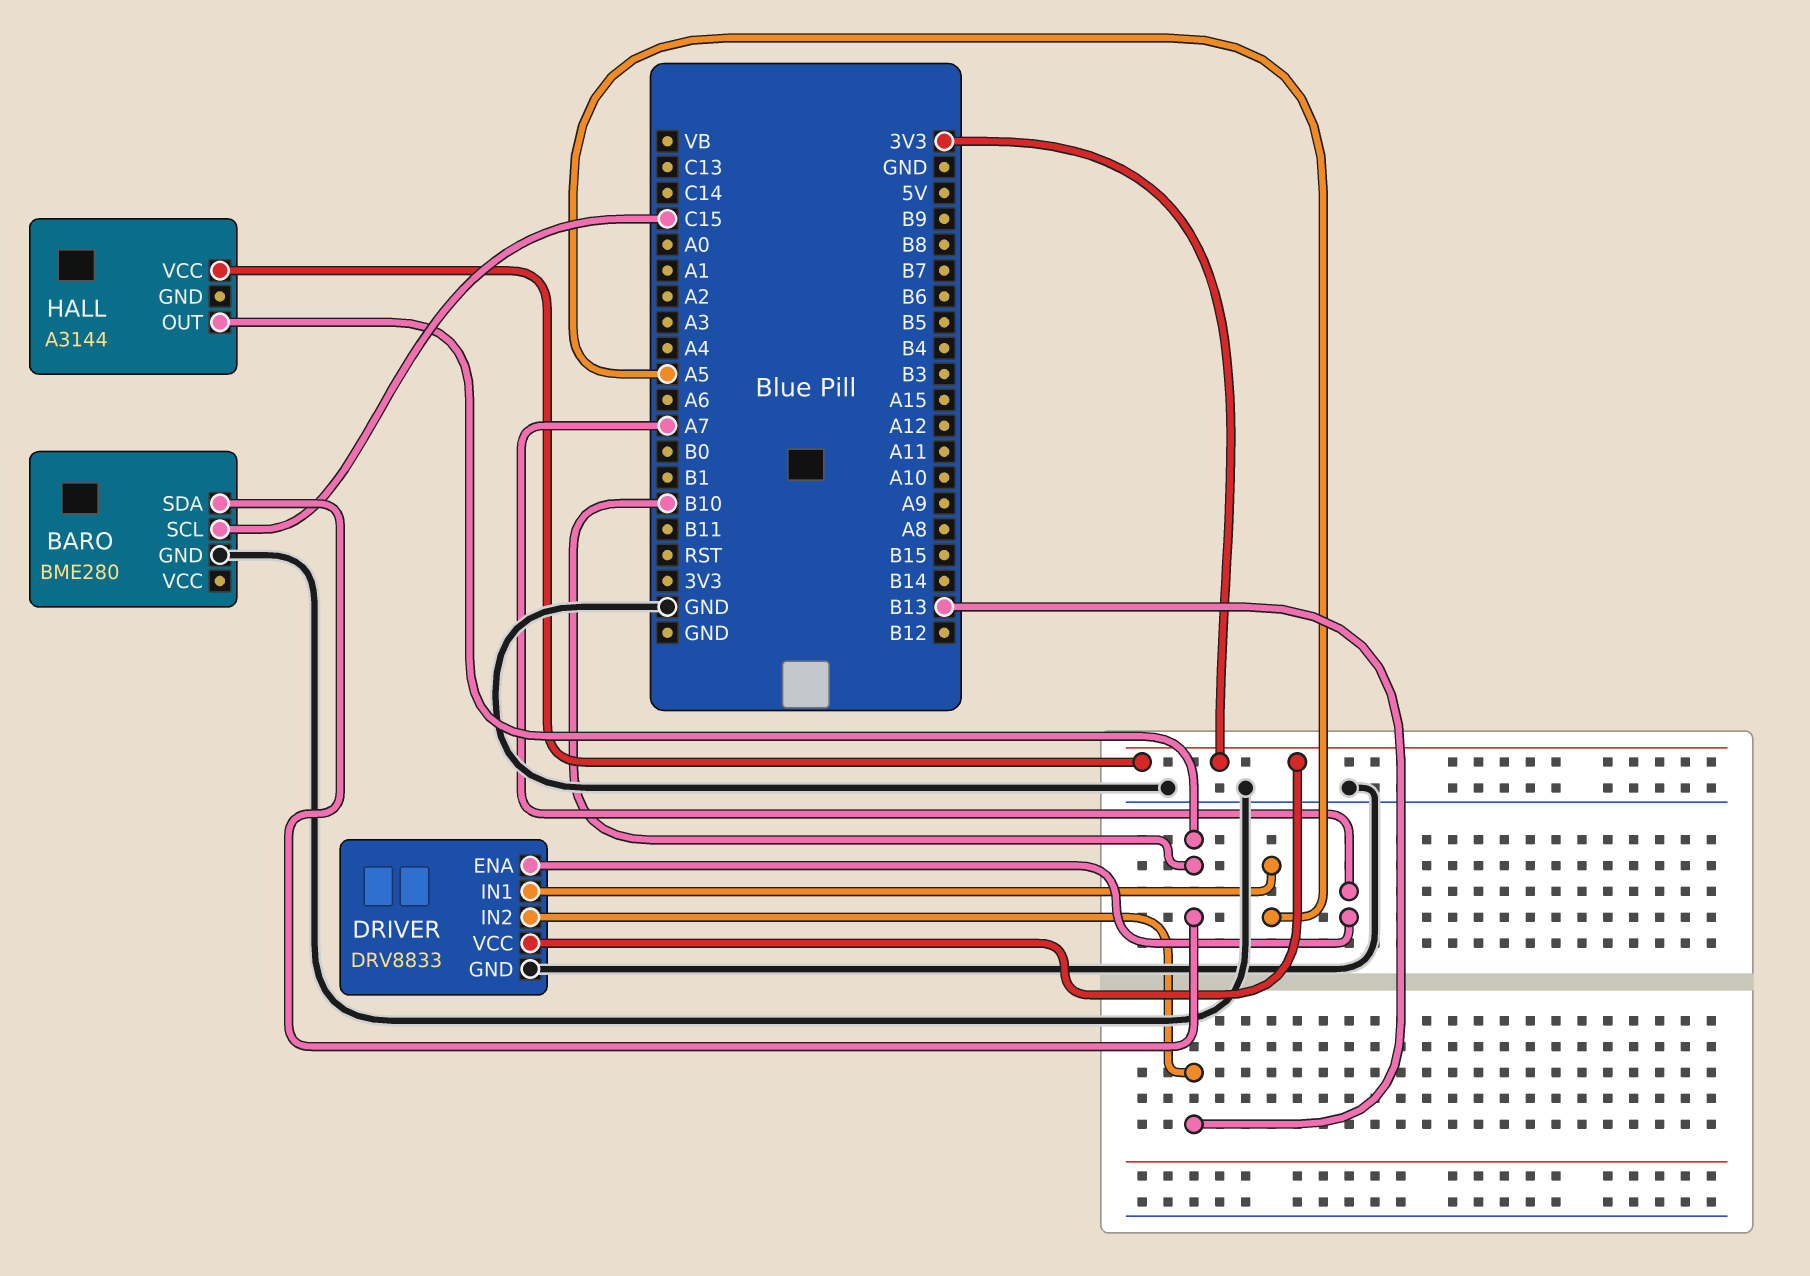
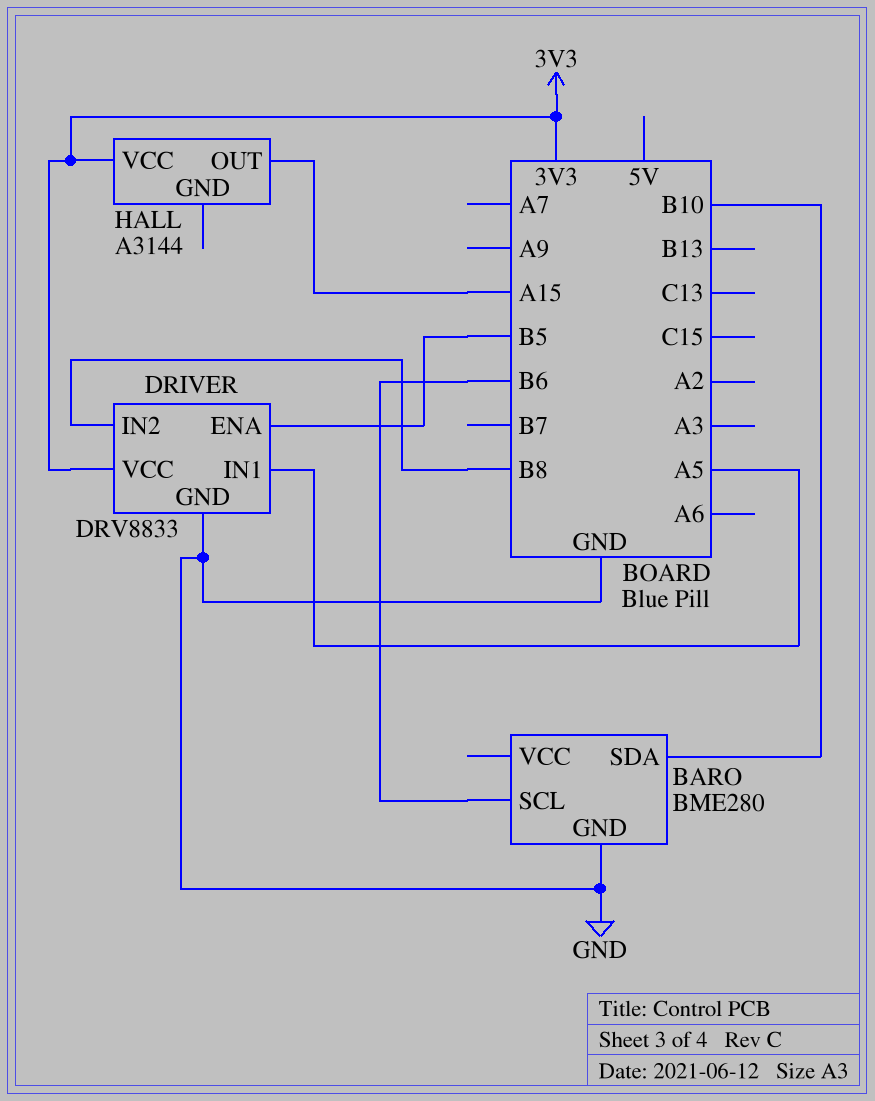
BARO pin SCL: C15 -> B6
DRIVER pin ENA: A7 -> B5
DRIVER pin IN2: B13 -> B8
HALL pin OUT: B10 -> A15

